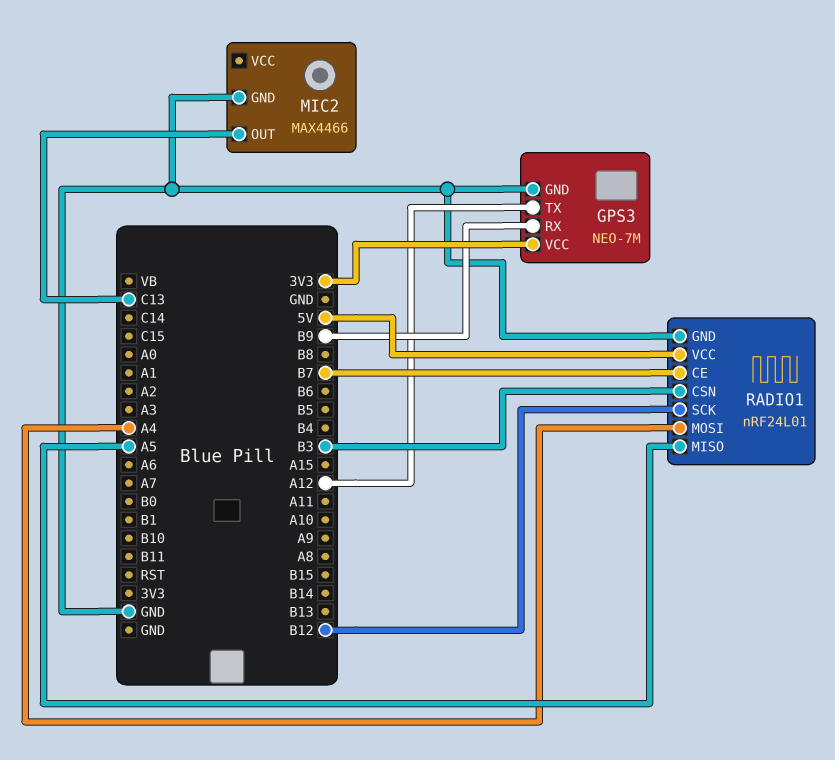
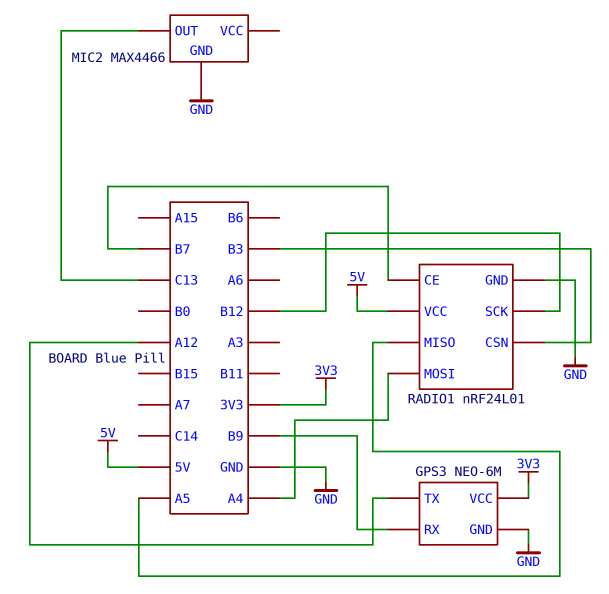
GPS3: NEO-7M -> NEO-6M

